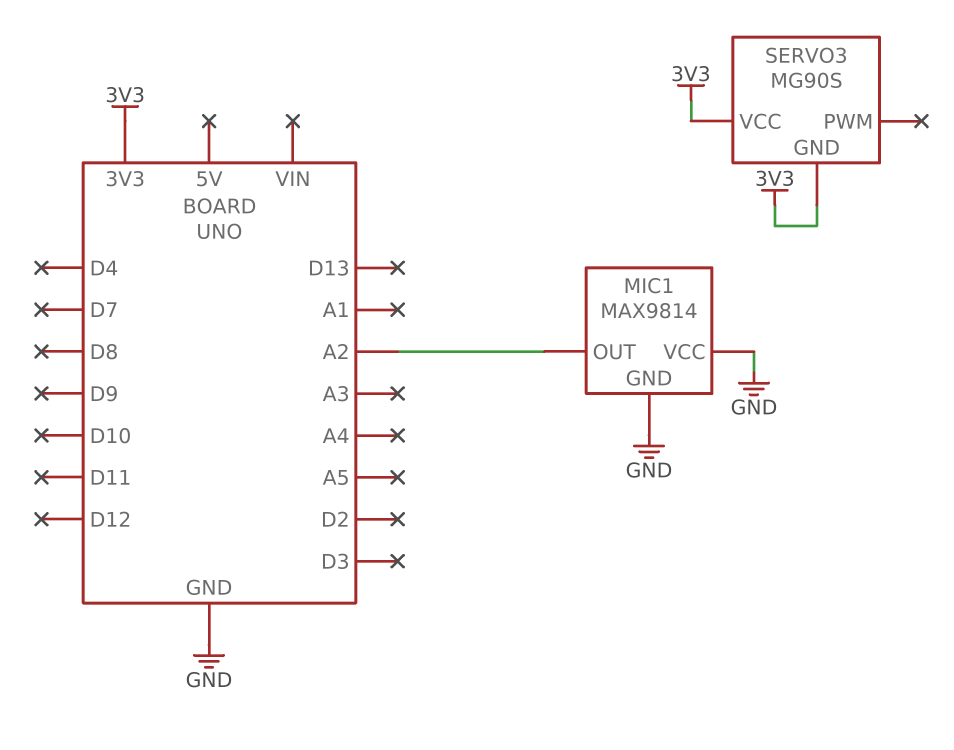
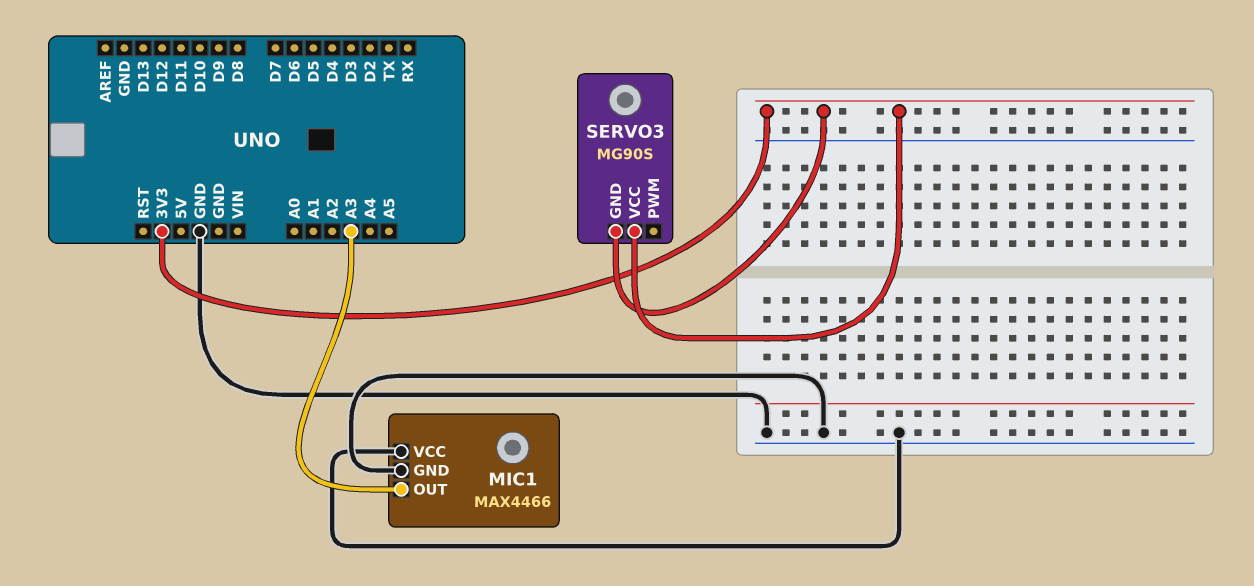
MIC1: MAX9814 -> MAX4466
MIC1 pin OUT: A2 -> A3

